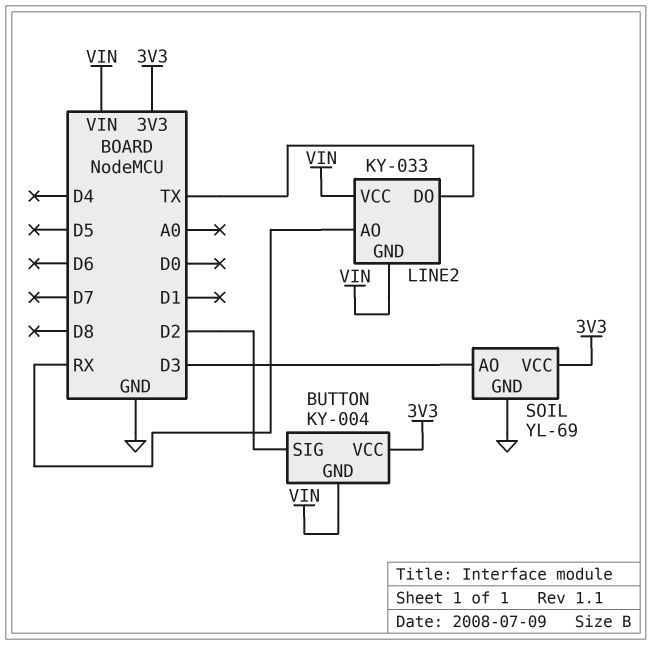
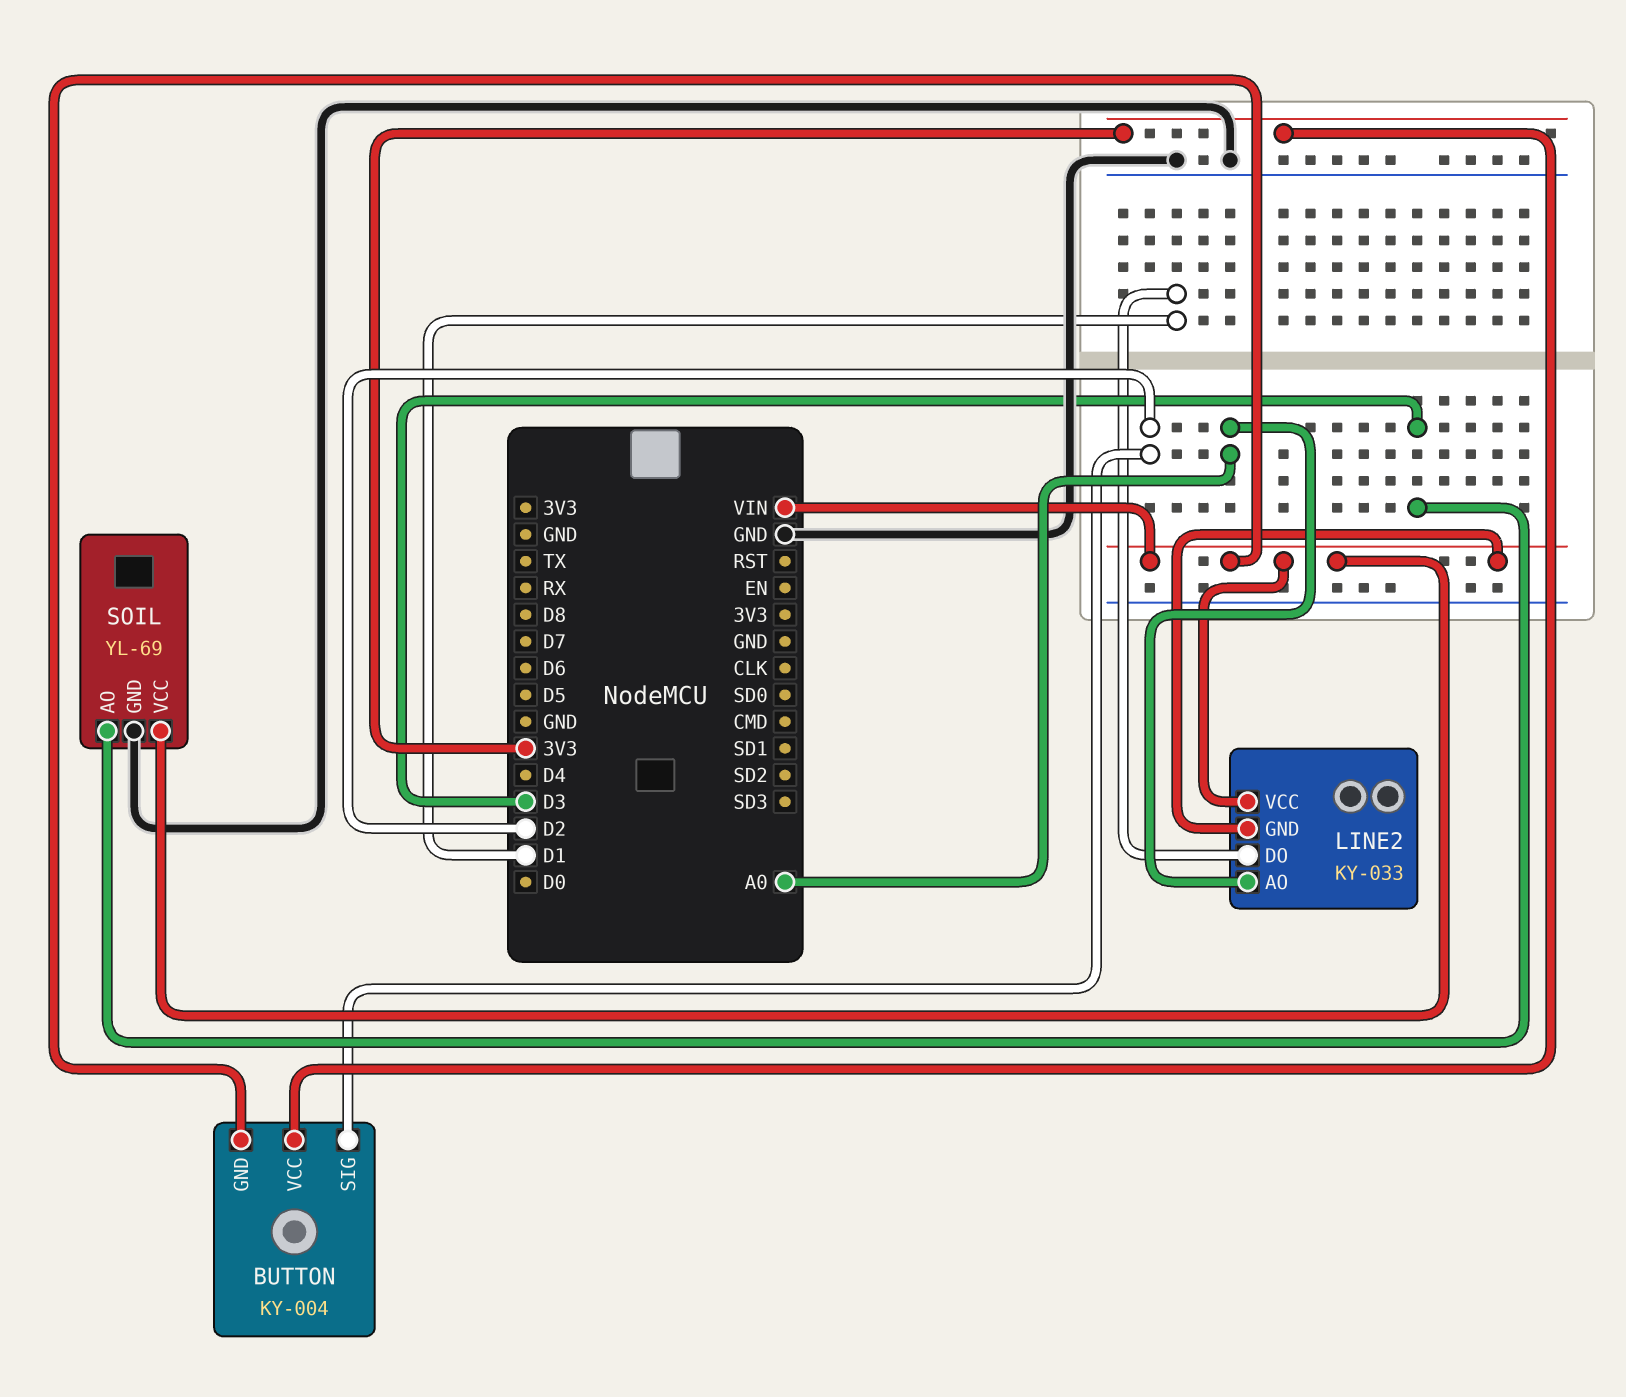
LINE2 pin AO: RX -> A0
LINE2 pin DO: TX -> D1
SOIL pin VCC: 3V3 -> VIN

